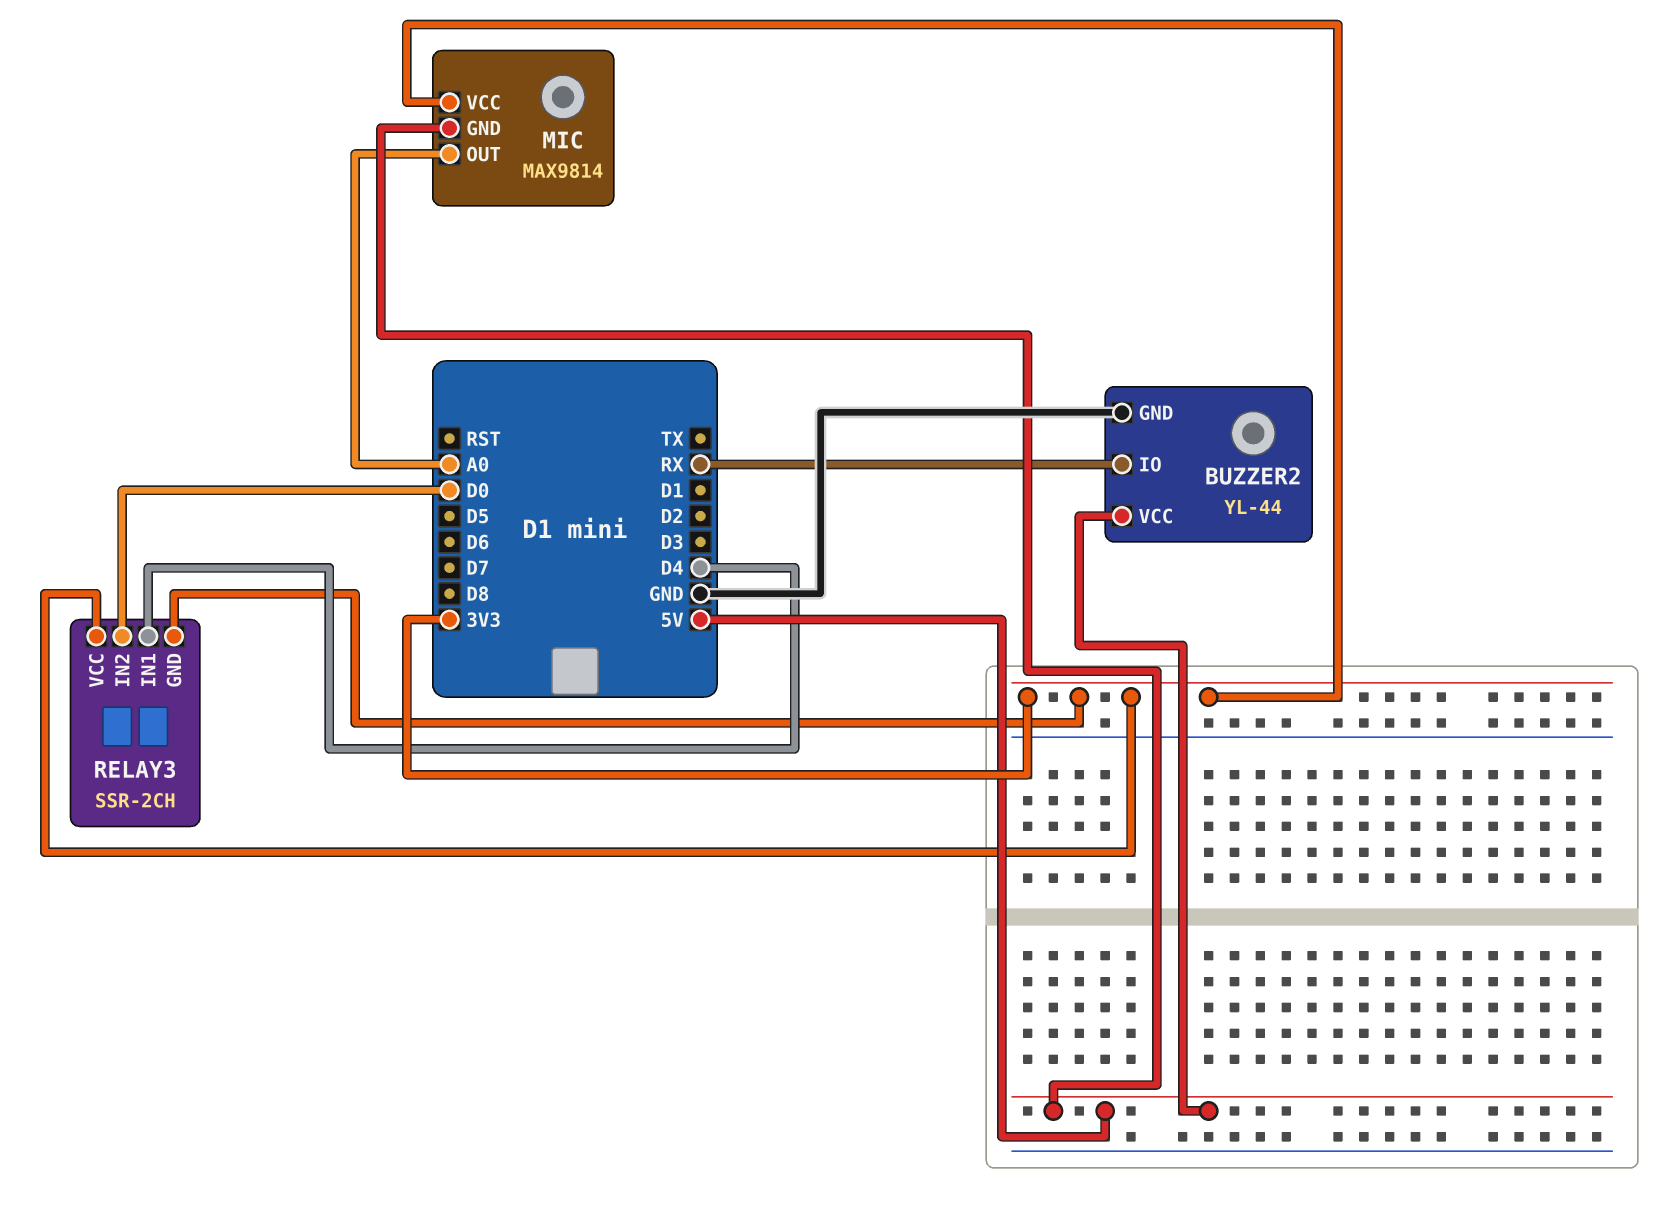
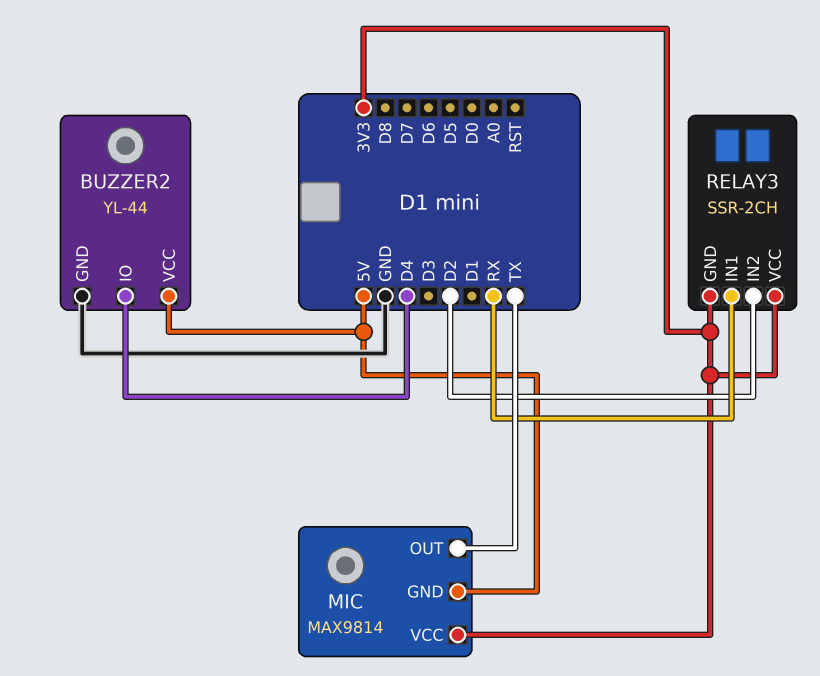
BUZZER2 pin IO: RX -> D4
MIC pin OUT: A0 -> TX
RELAY3 pin IN1: D4 -> RX
RELAY3 pin IN2: D0 -> D2

